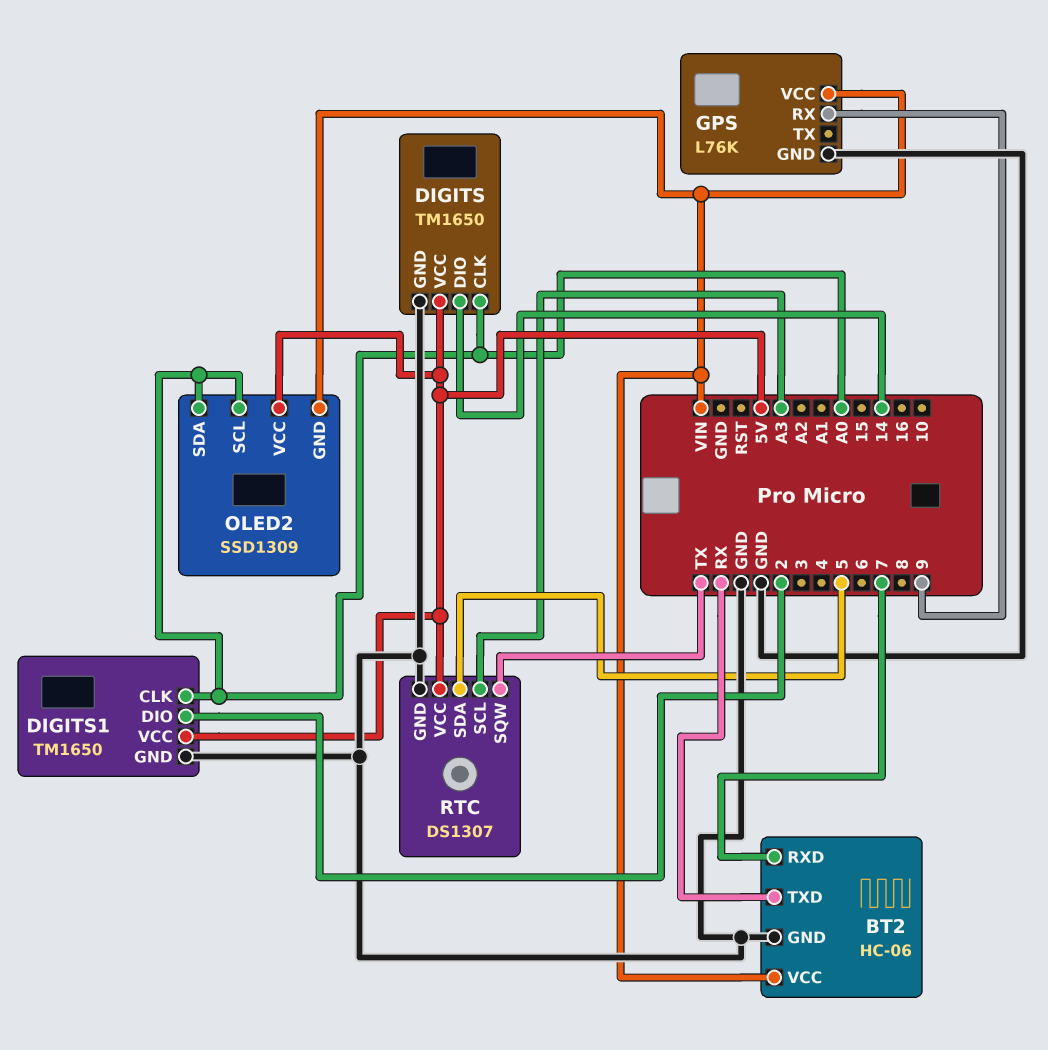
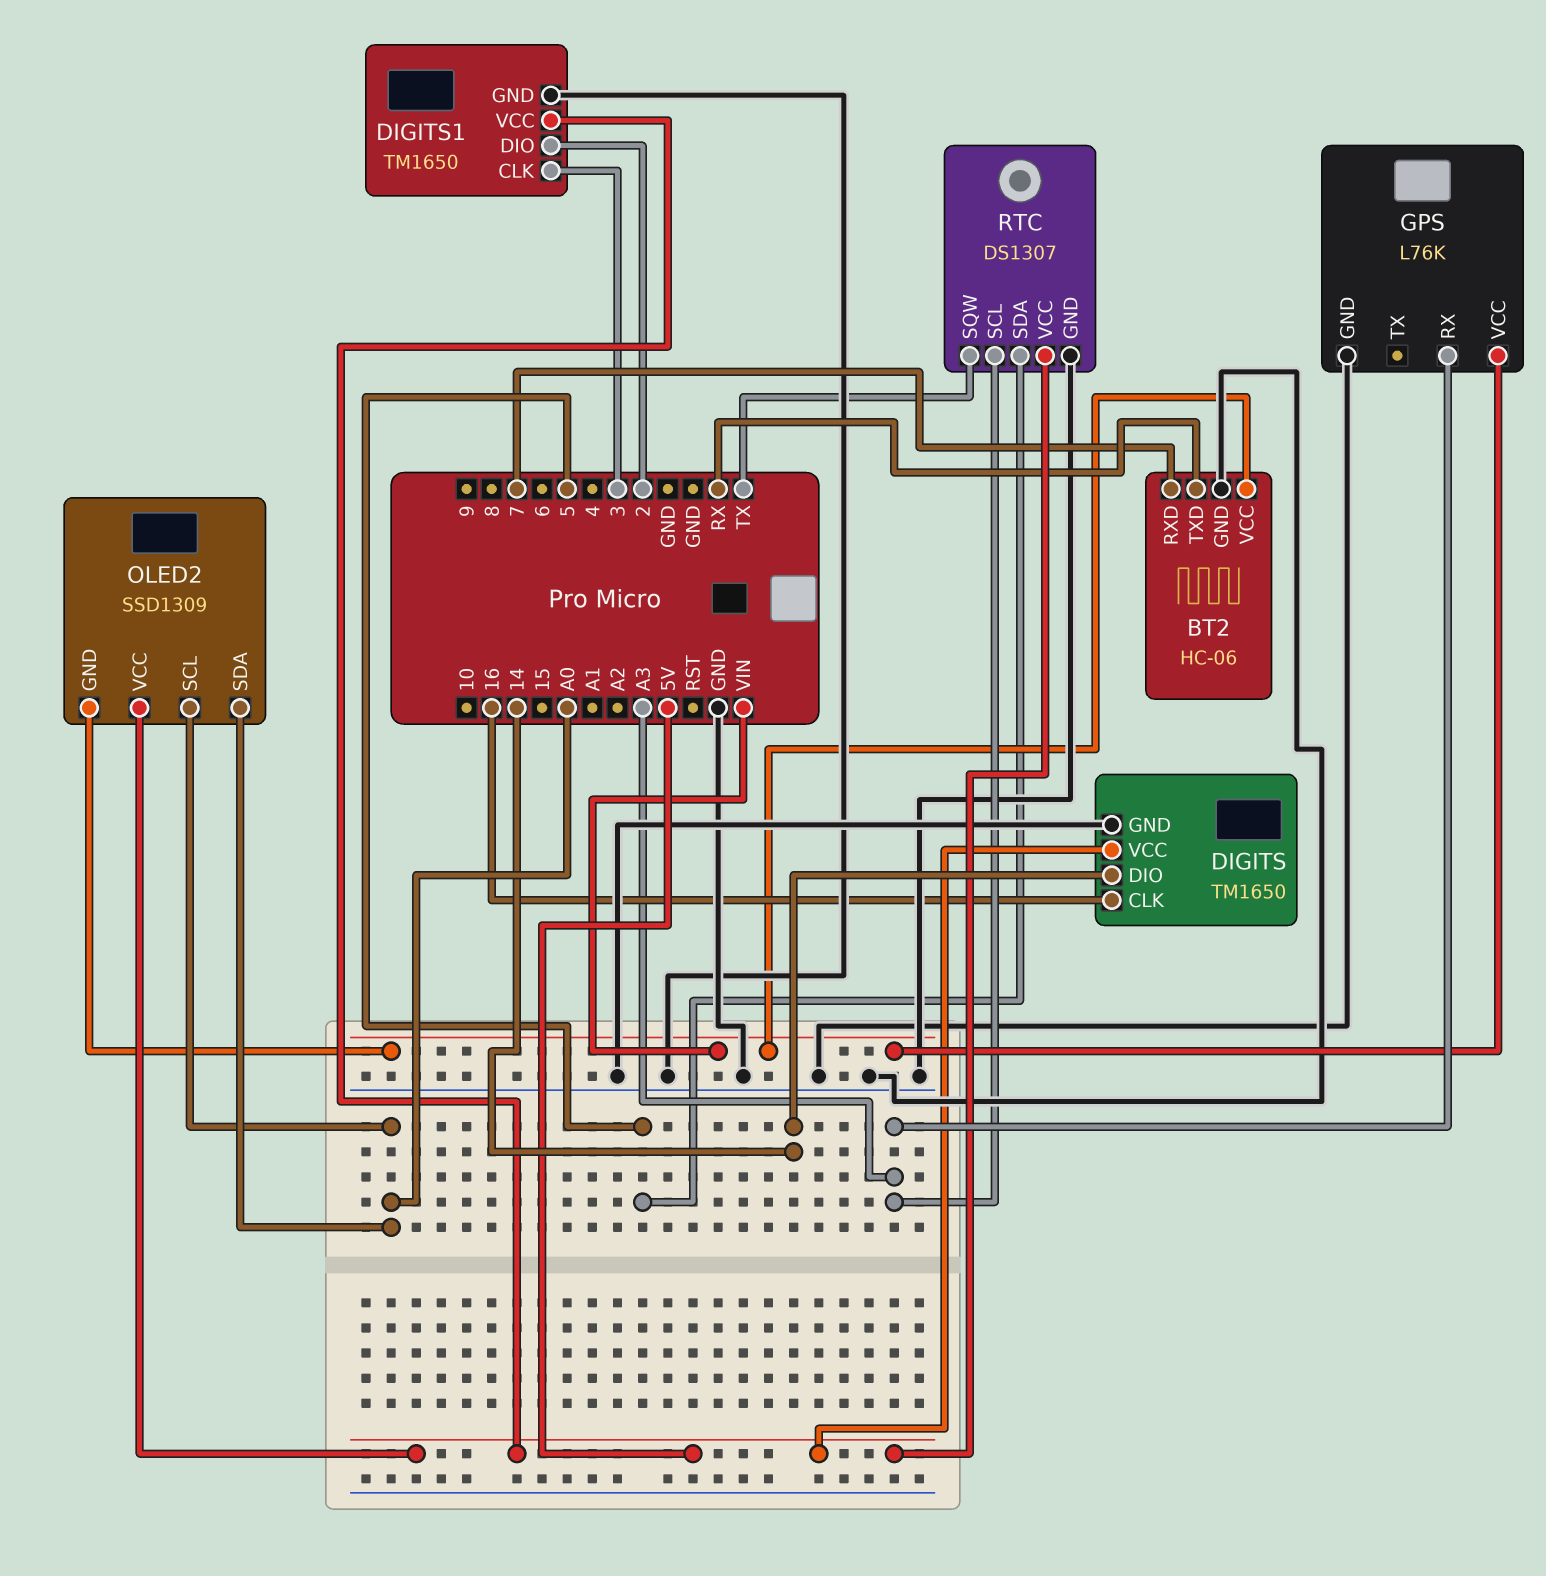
DIGITS pin CLK: A0 -> 16
DIGITS1 pin CLK: A0 -> 3
GPS pin RX: 9 -> A3

